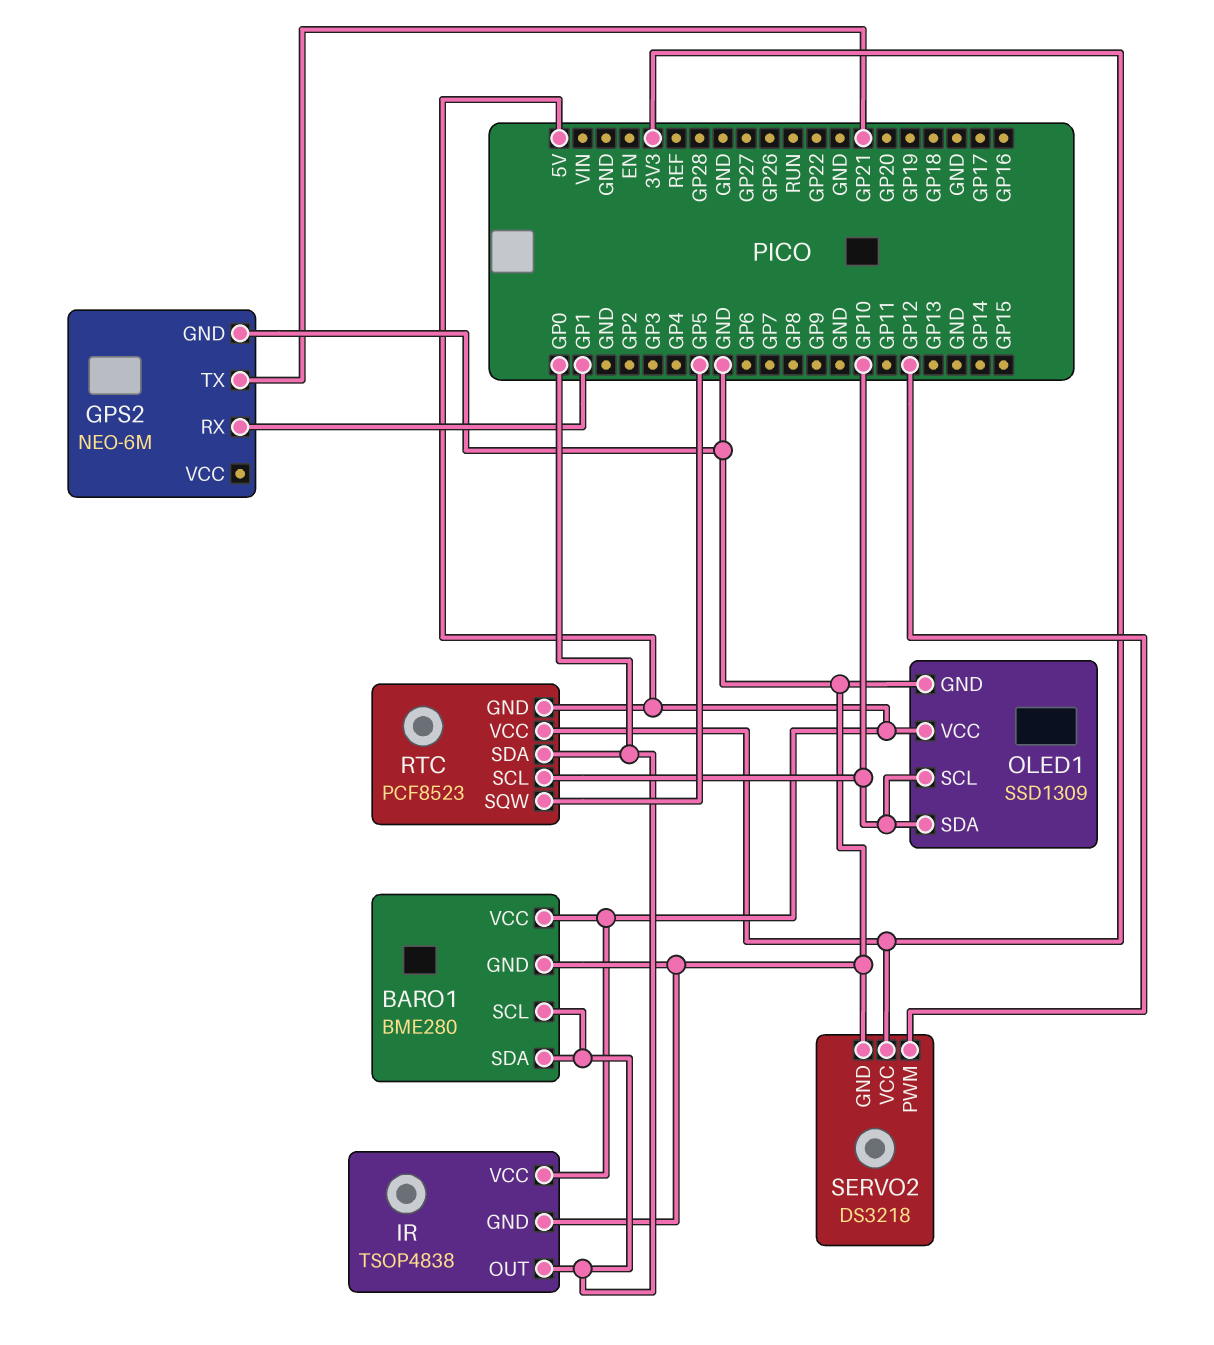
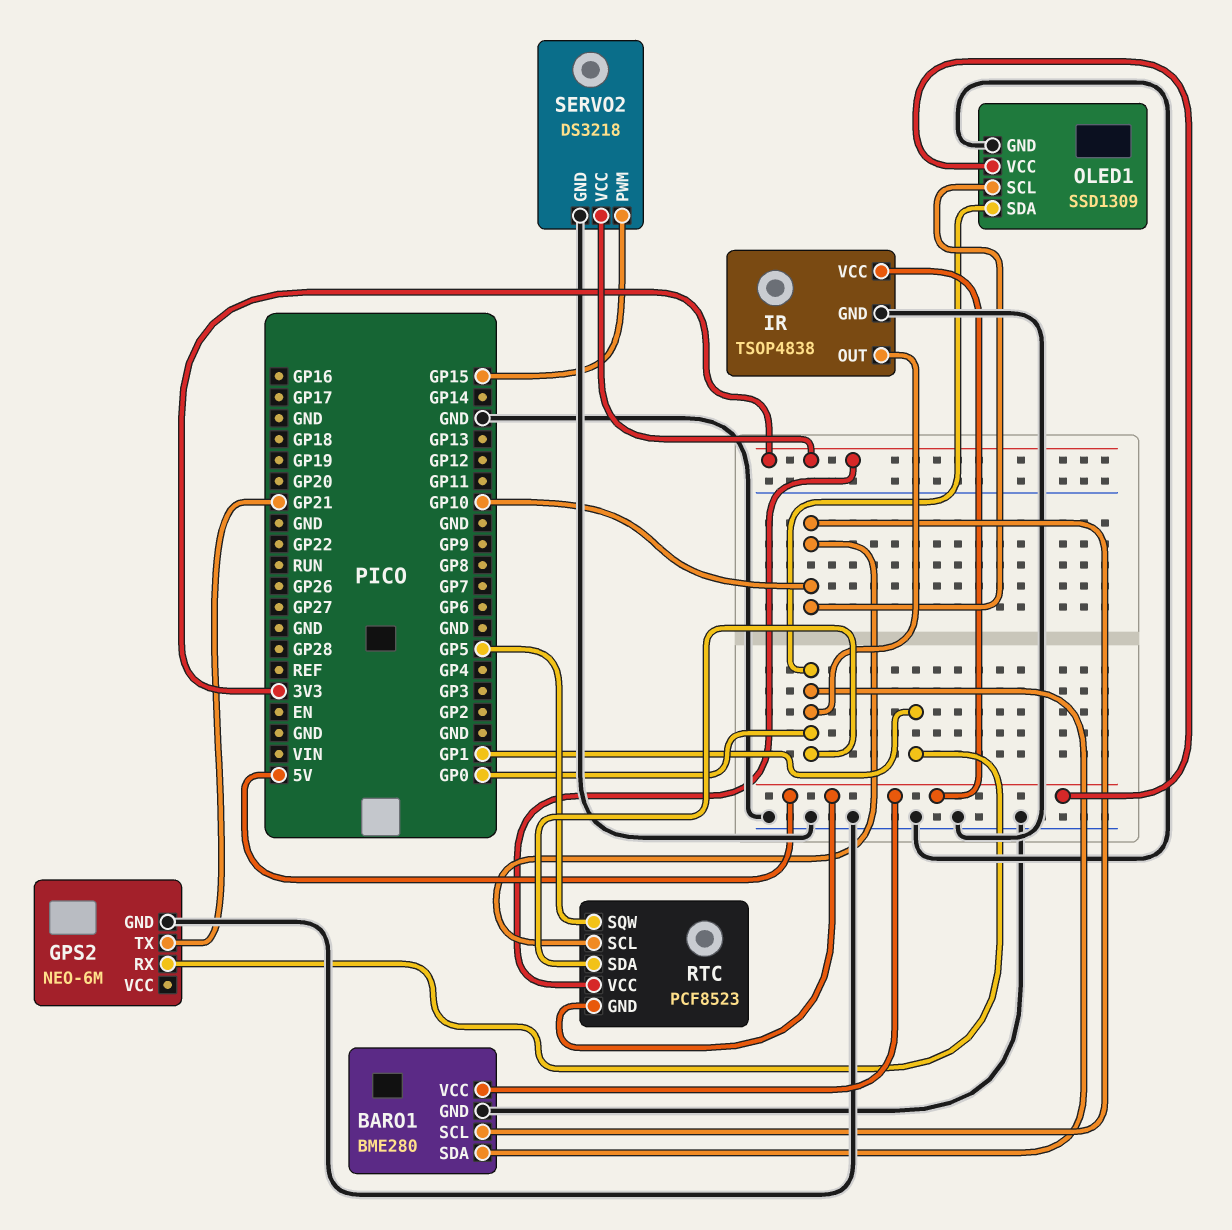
BARO1 pin SCL: GP0 -> GP10
OLED1 pin SDA: GP10 -> GP0
SERVO2 pin PWM: GP12 -> GP15

